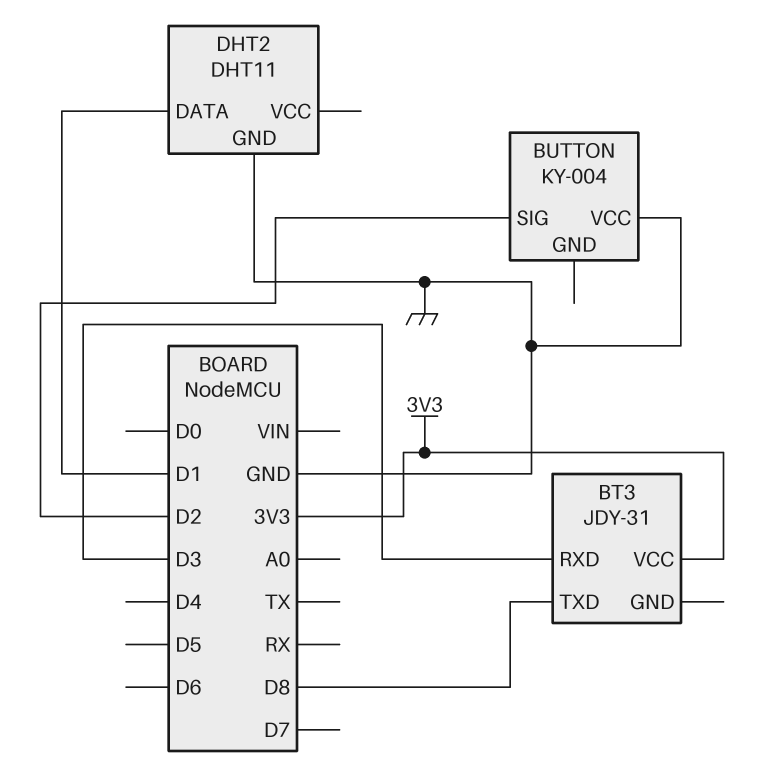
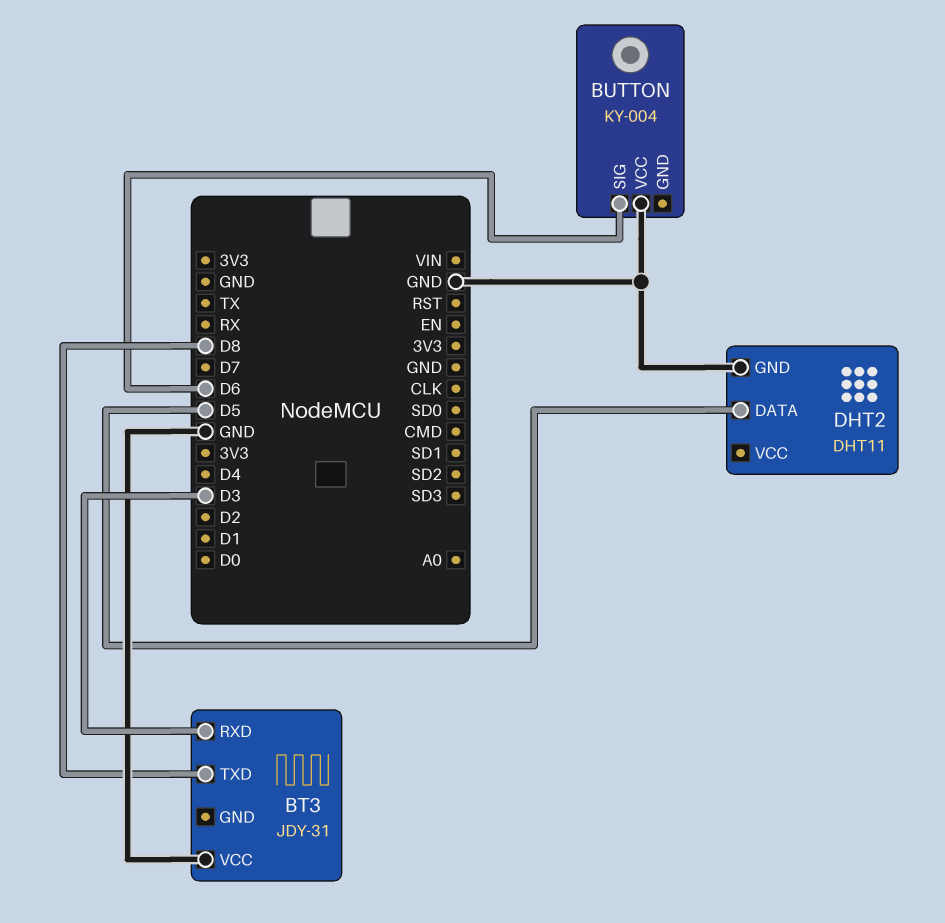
BT3 pin VCC: 3V3 -> GND
BUTTON pin SIG: D2 -> D6
DHT2 pin DATA: D1 -> D5

